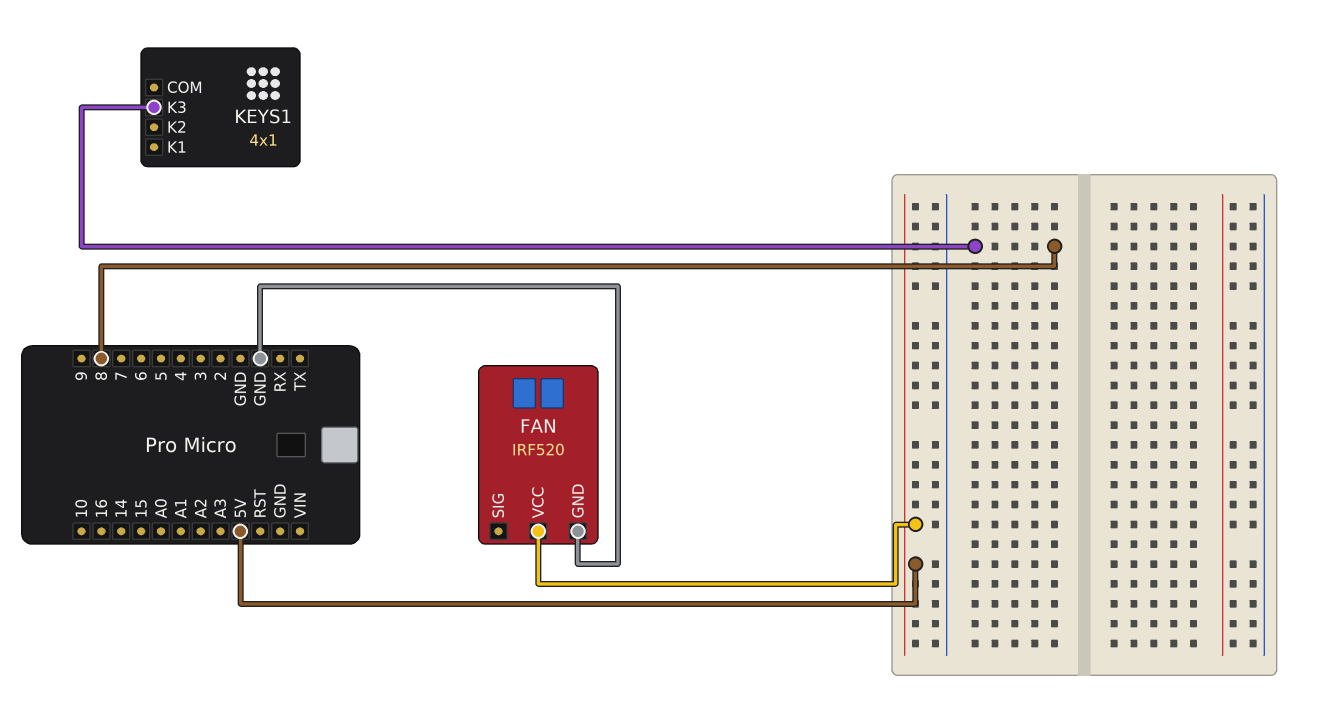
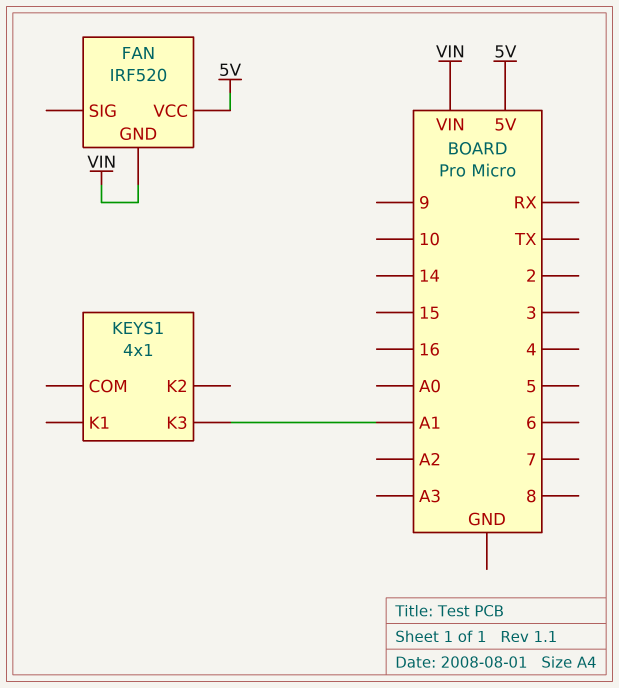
FAN pin GND: GND -> VIN
KEYS1 pin K3: 8 -> A1

